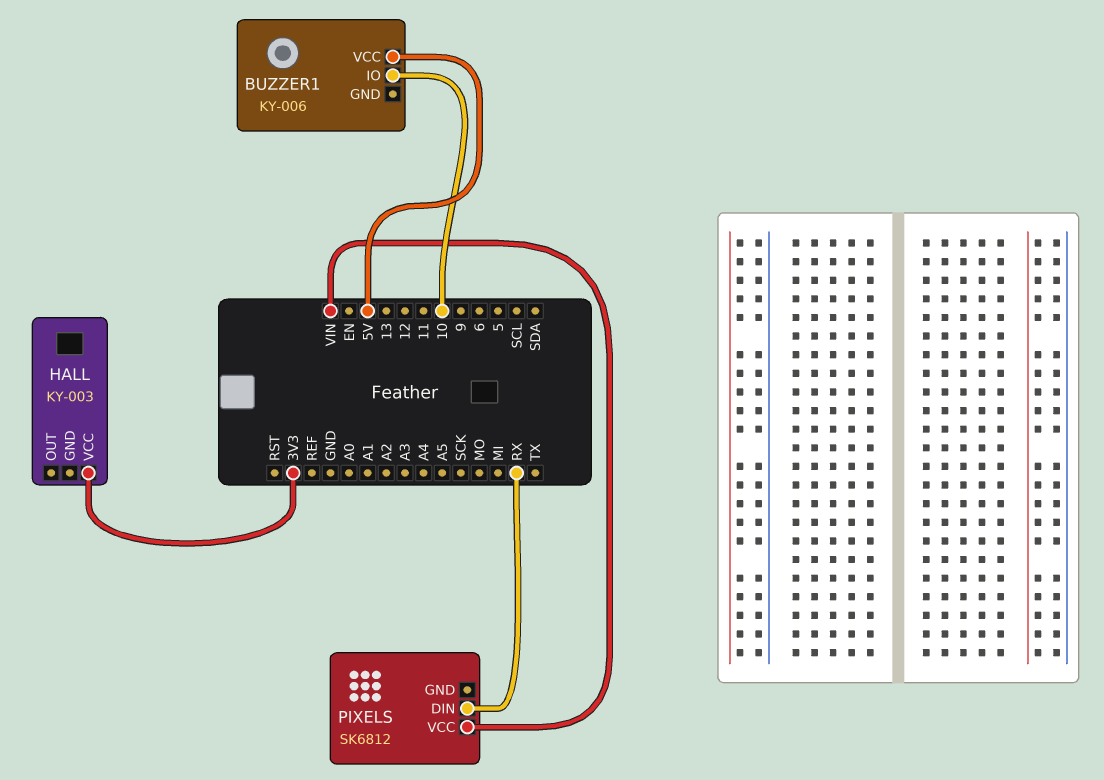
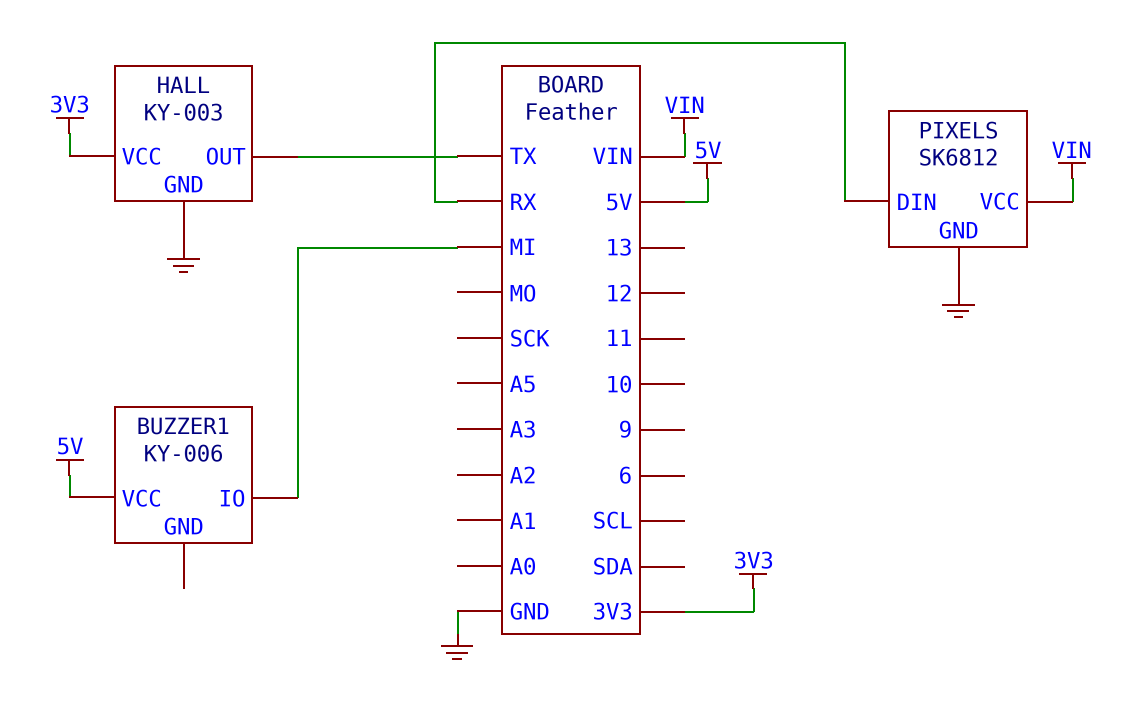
BUZZER1 pin IO: 10 -> MI
HALL pin GND: none -> GND
HALL pin OUT: none -> TX
PIXELS pin GND: none -> GND

